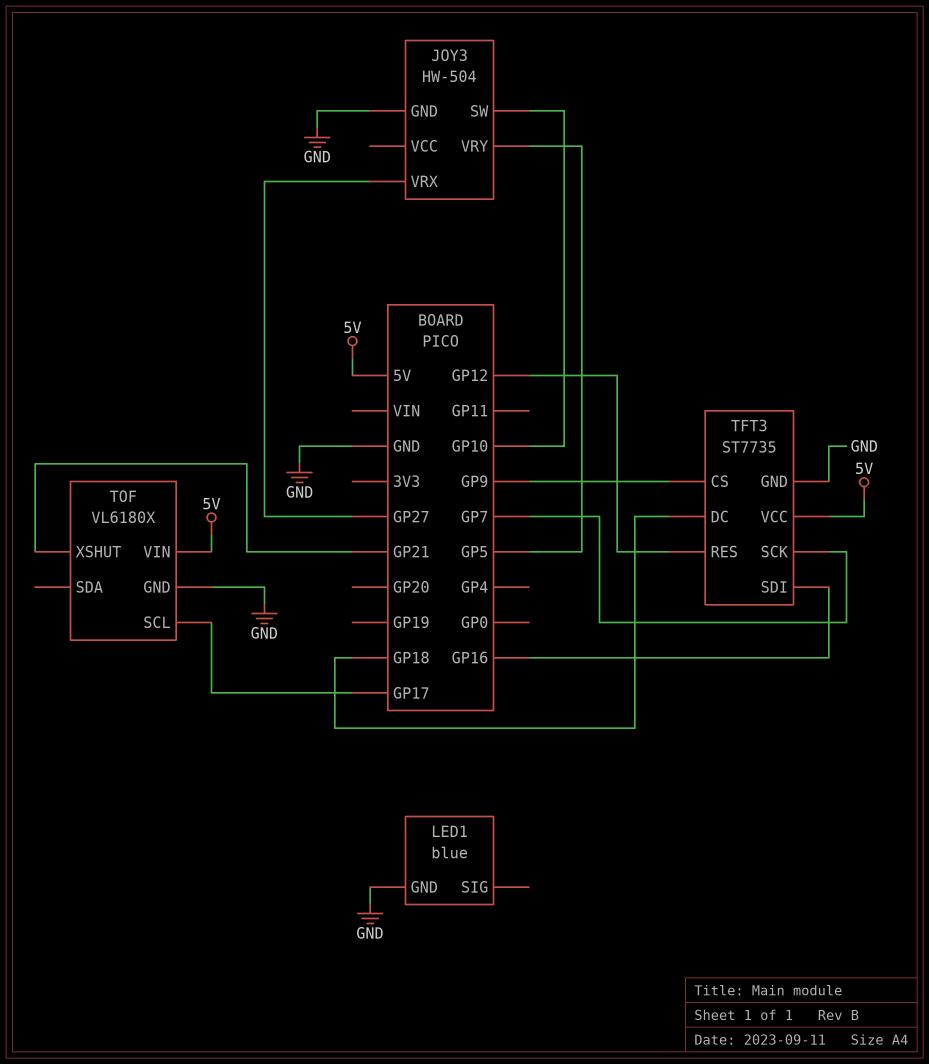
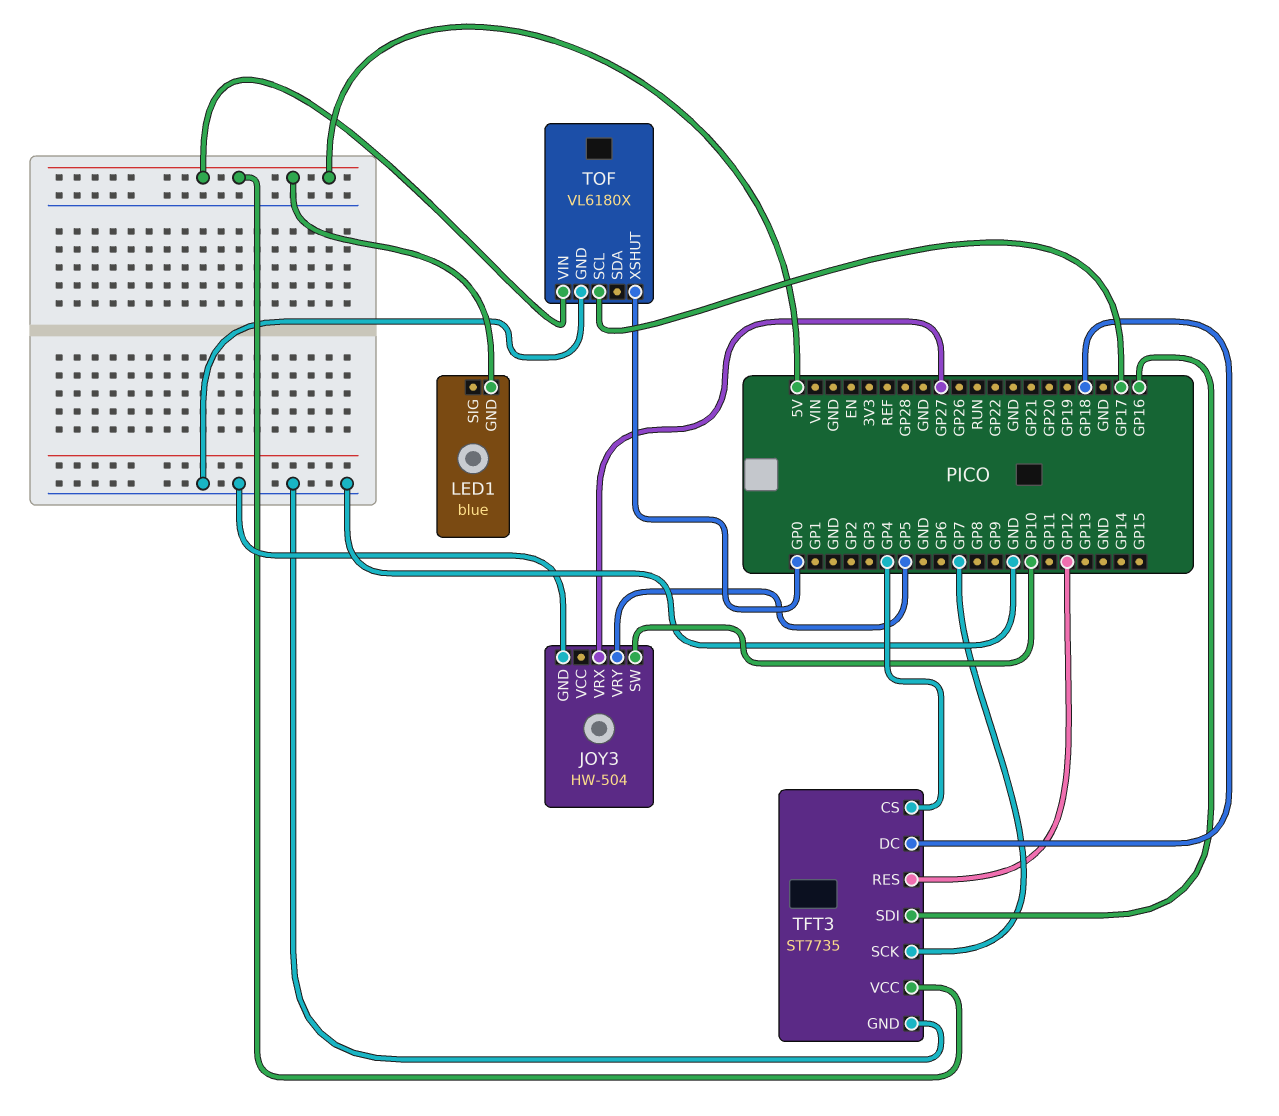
LED1 pin GND: GND -> 5V
TFT3 pin CS: GP9 -> GP4
TOF pin XSHUT: GP21 -> GP0

